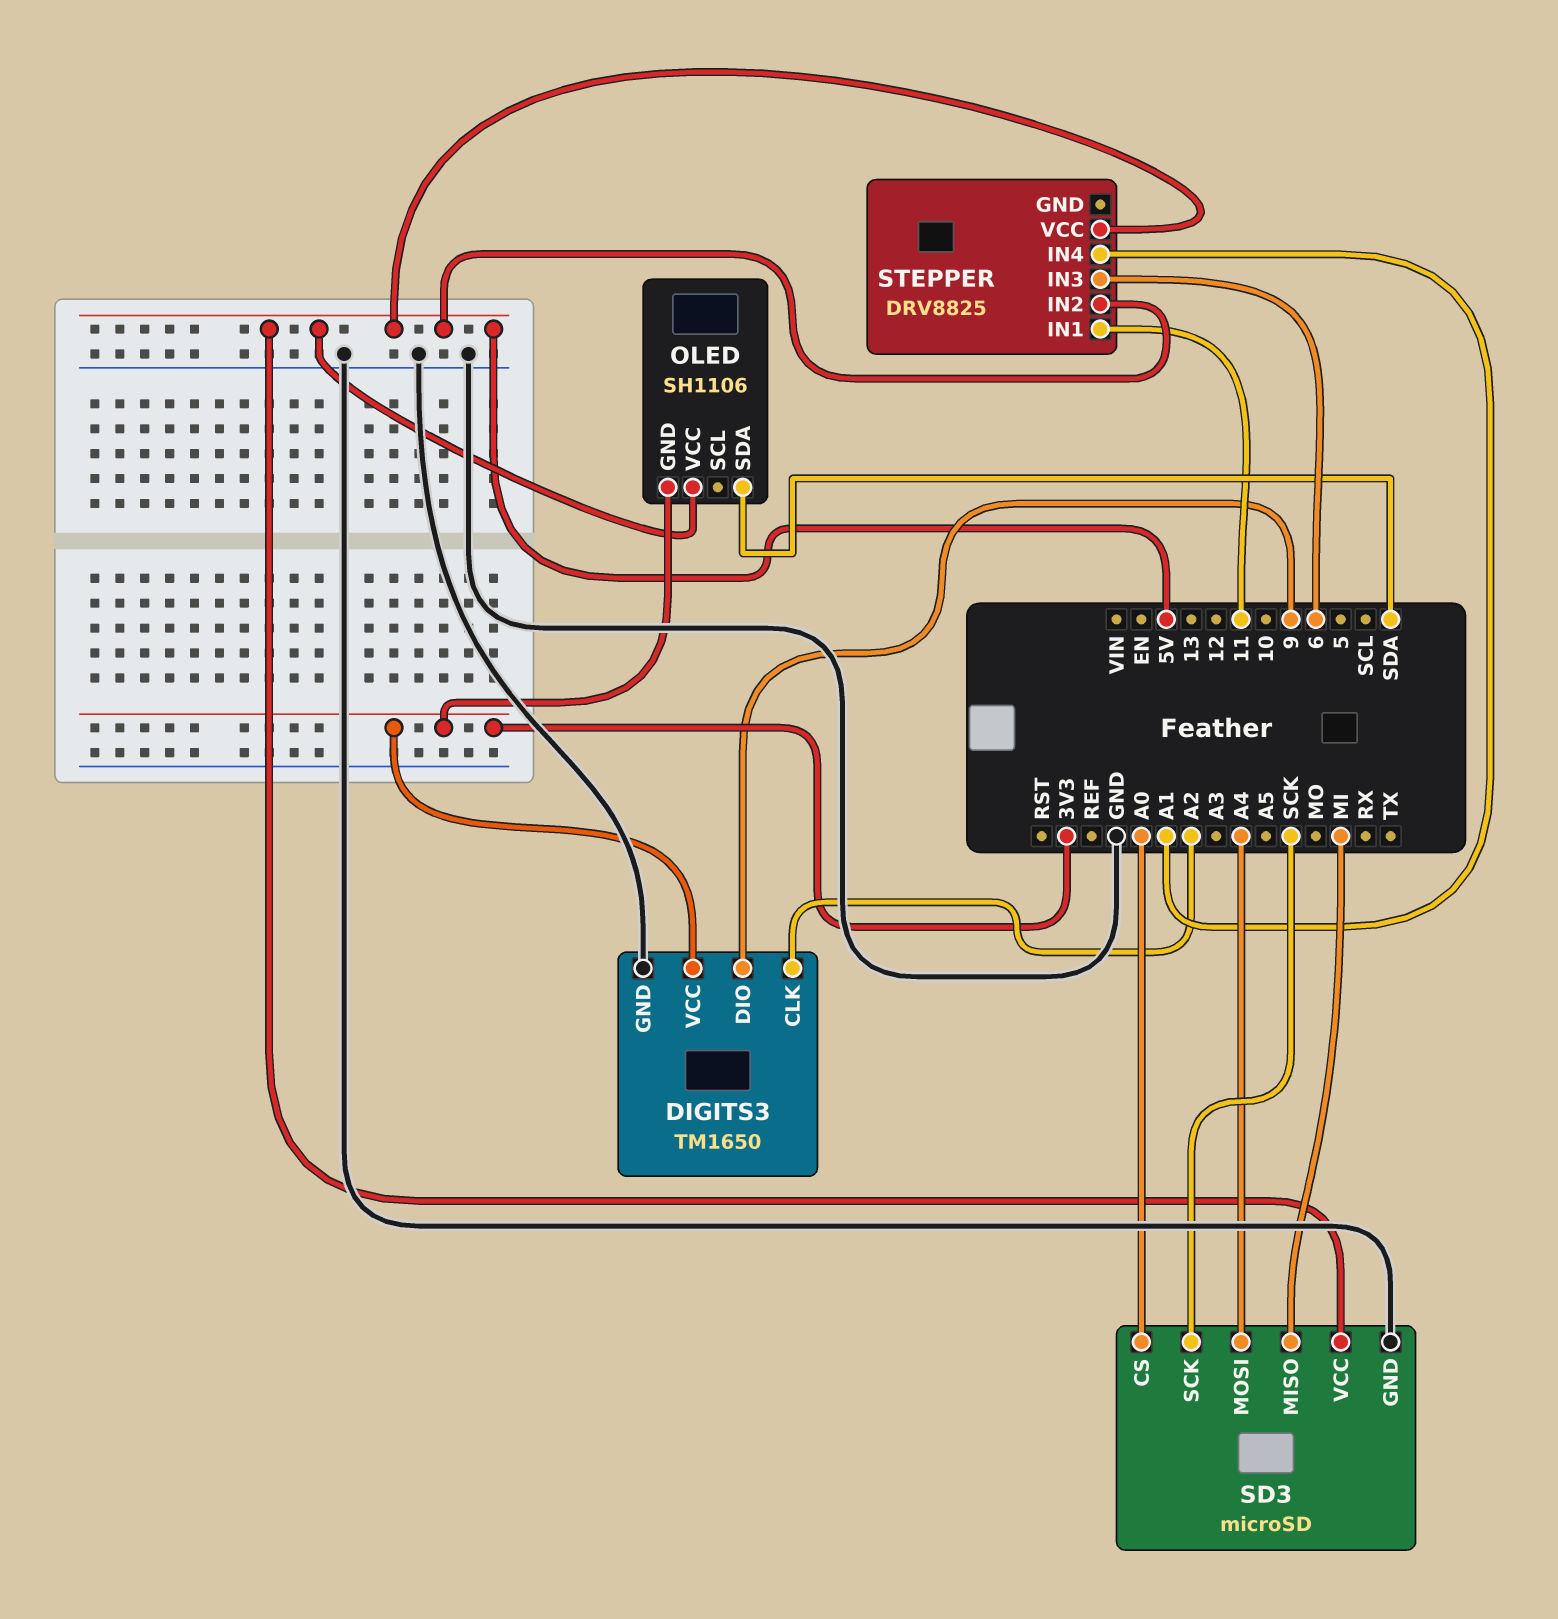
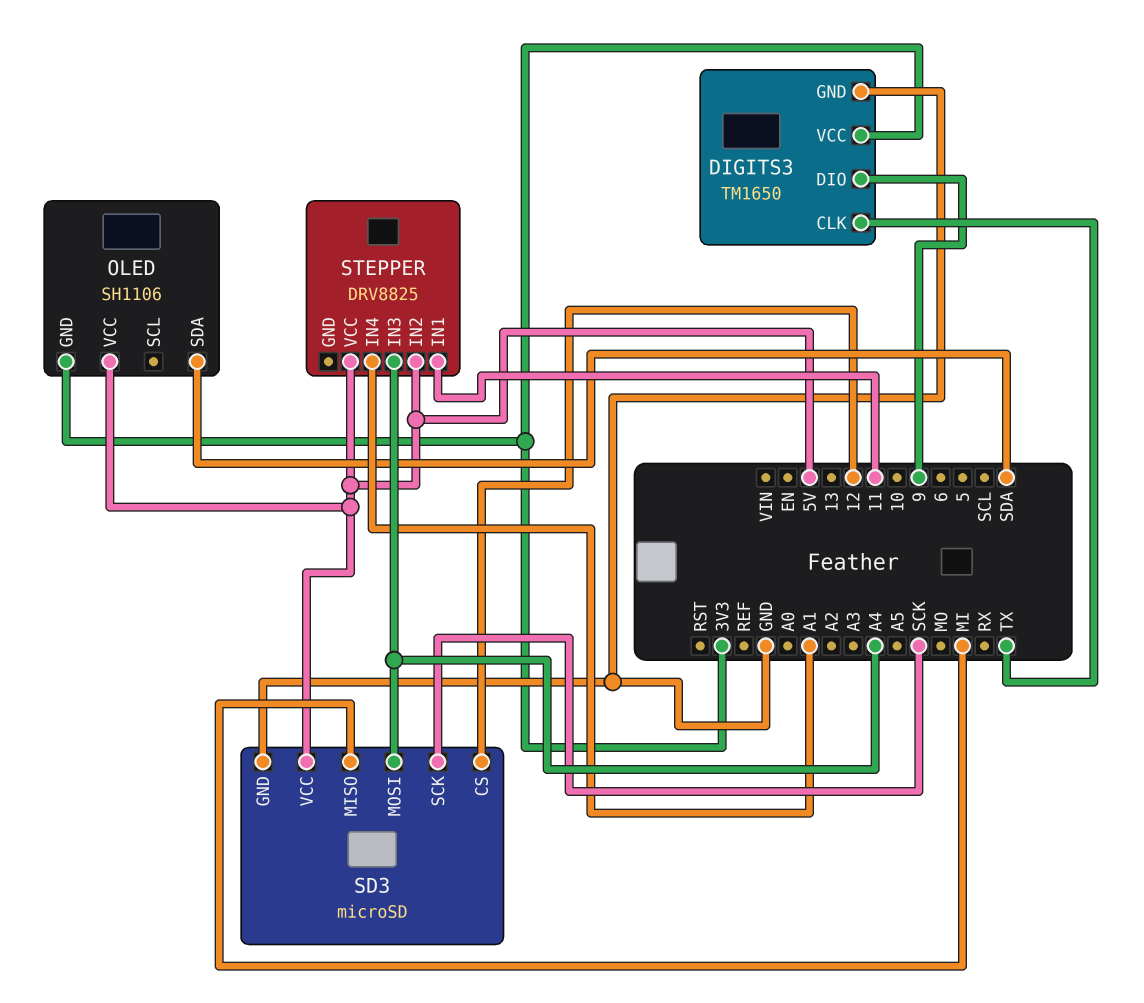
DIGITS3 pin CLK: A2 -> TX
SD3 pin CS: A0 -> 12
STEPPER pin IN3: 6 -> A4

